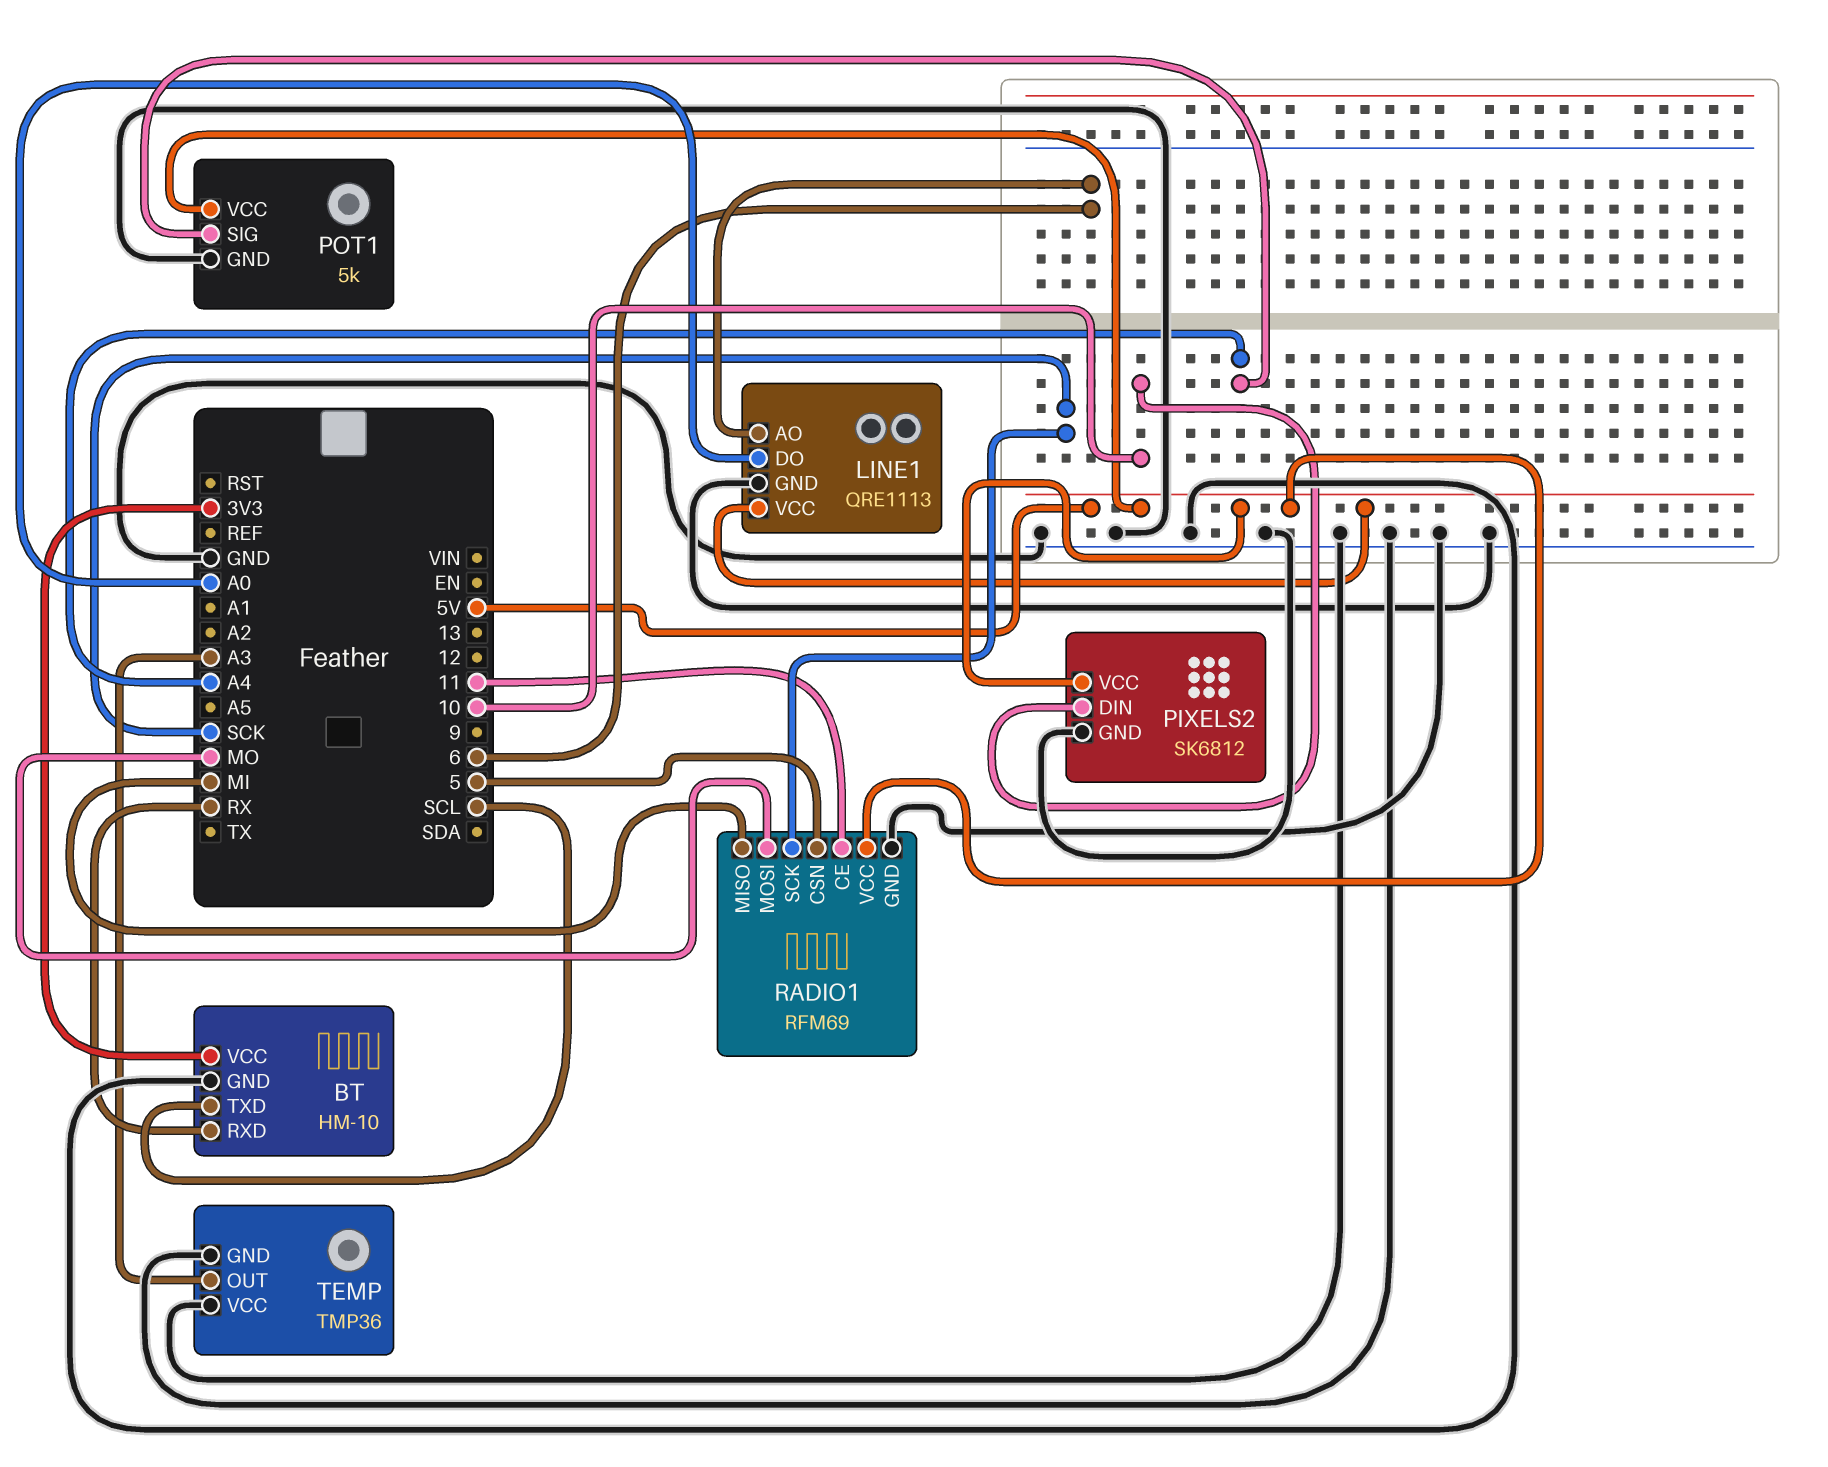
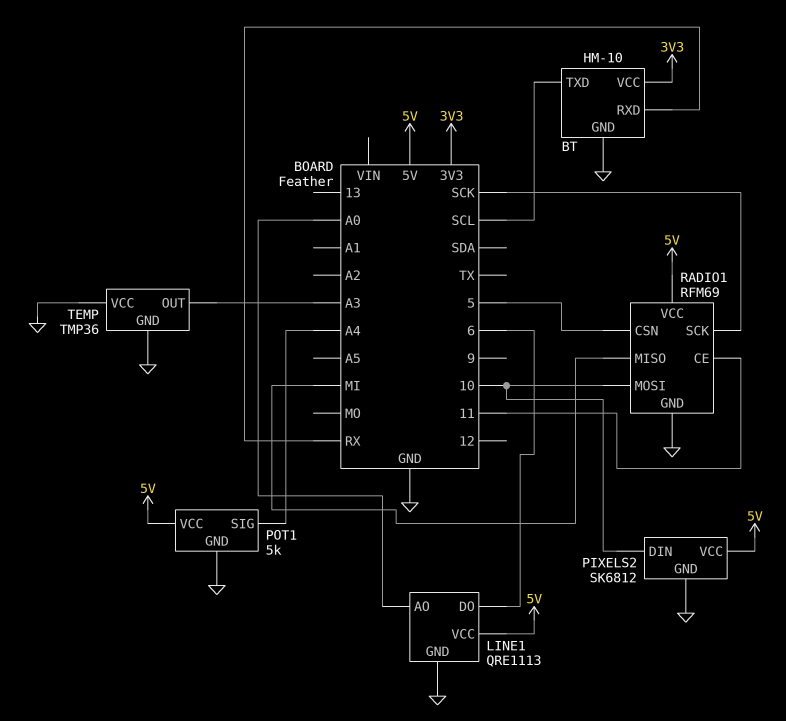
LINE1 pin AO: 6 -> A0
LINE1 pin DO: A0 -> 6
RADIO1 pin MOSI: MO -> 10

